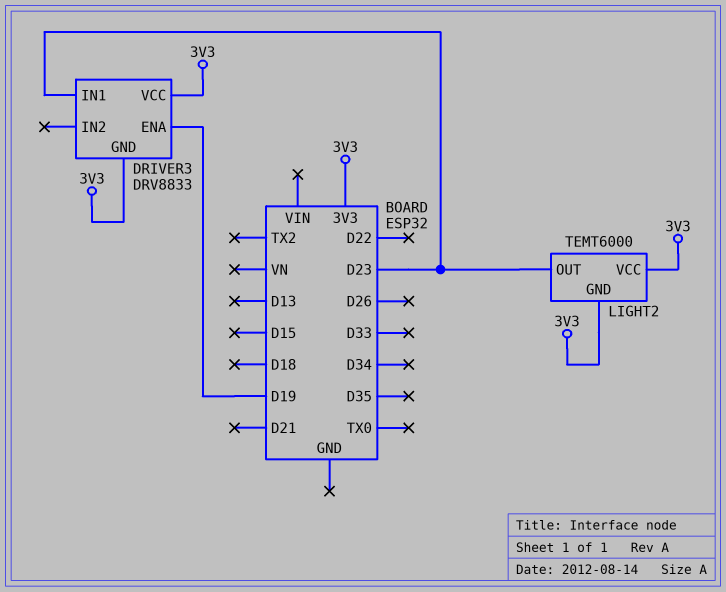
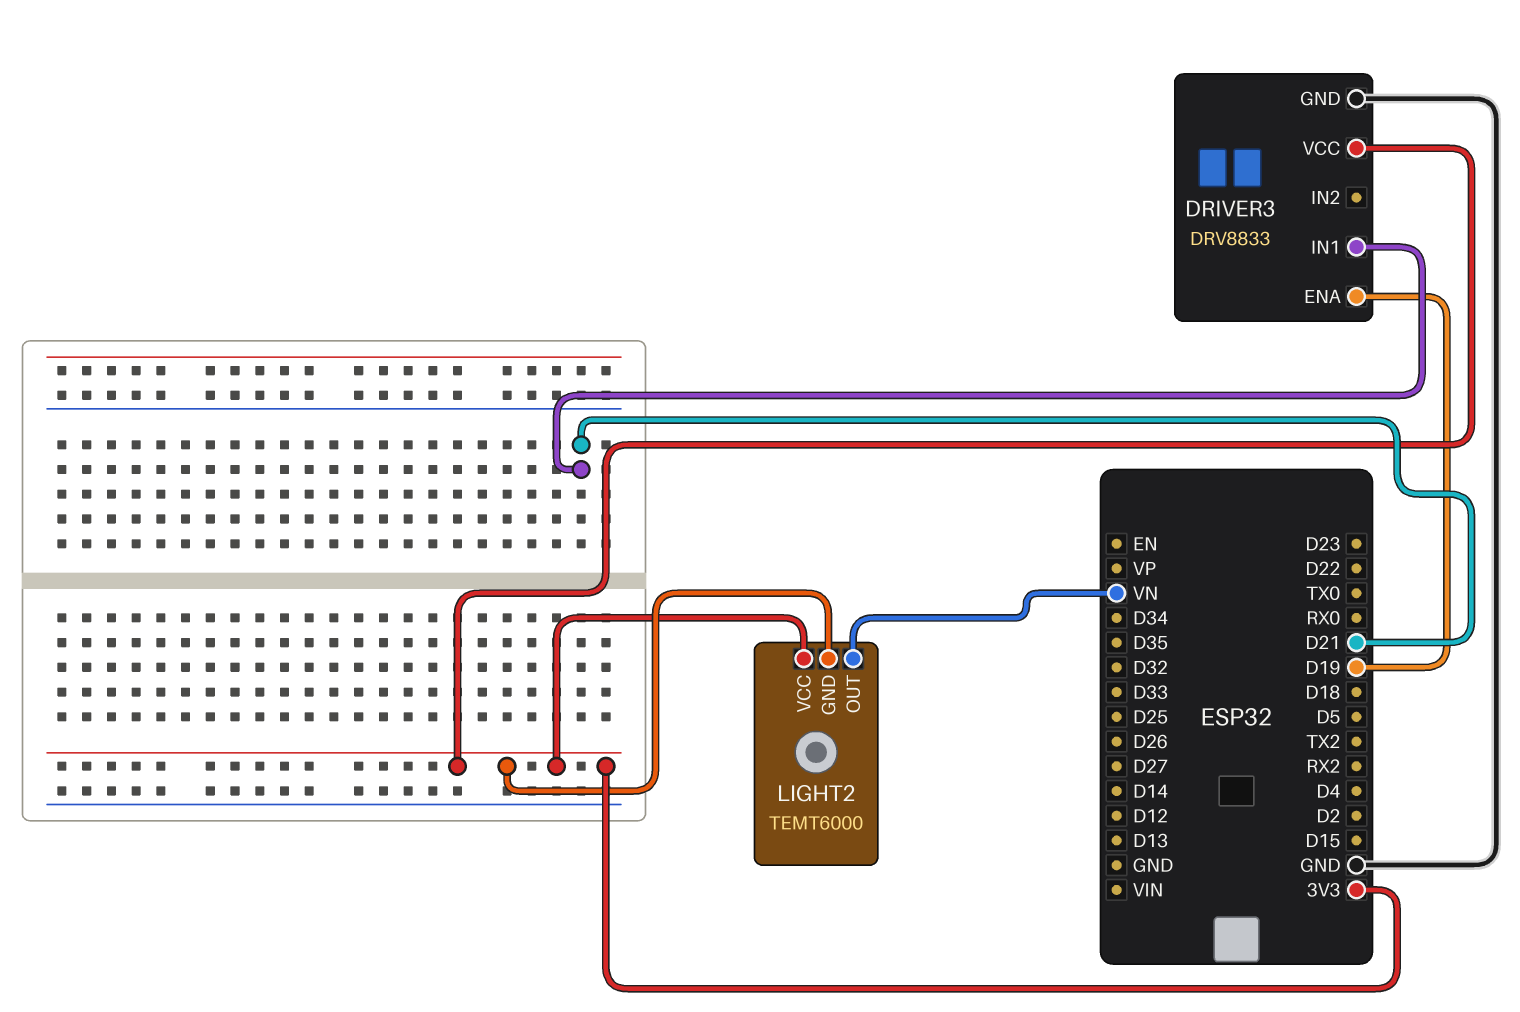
DRIVER3 pin GND: 3V3 -> GND
DRIVER3 pin IN1: D23 -> D21
LIGHT2 pin OUT: D23 -> VN

